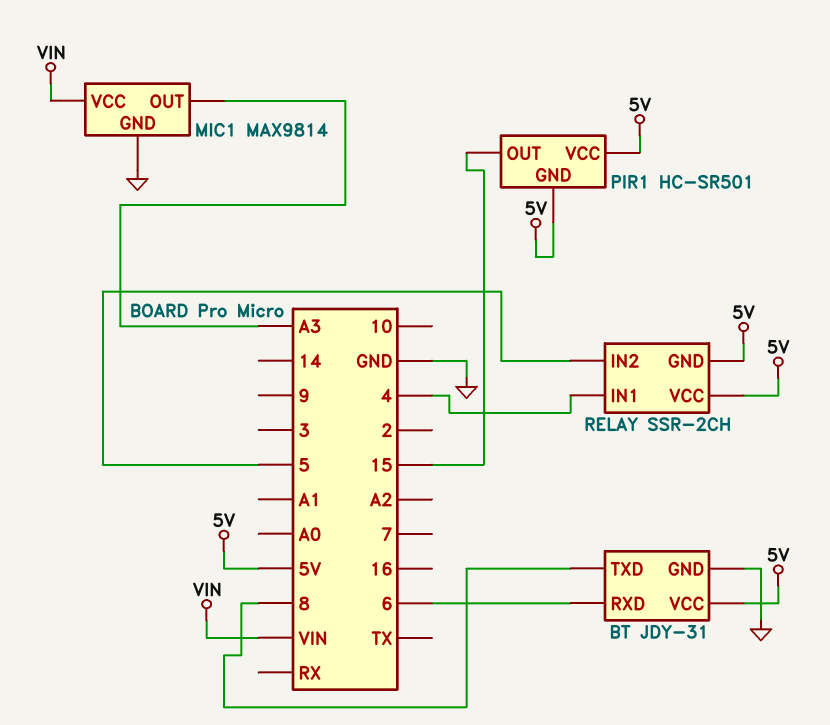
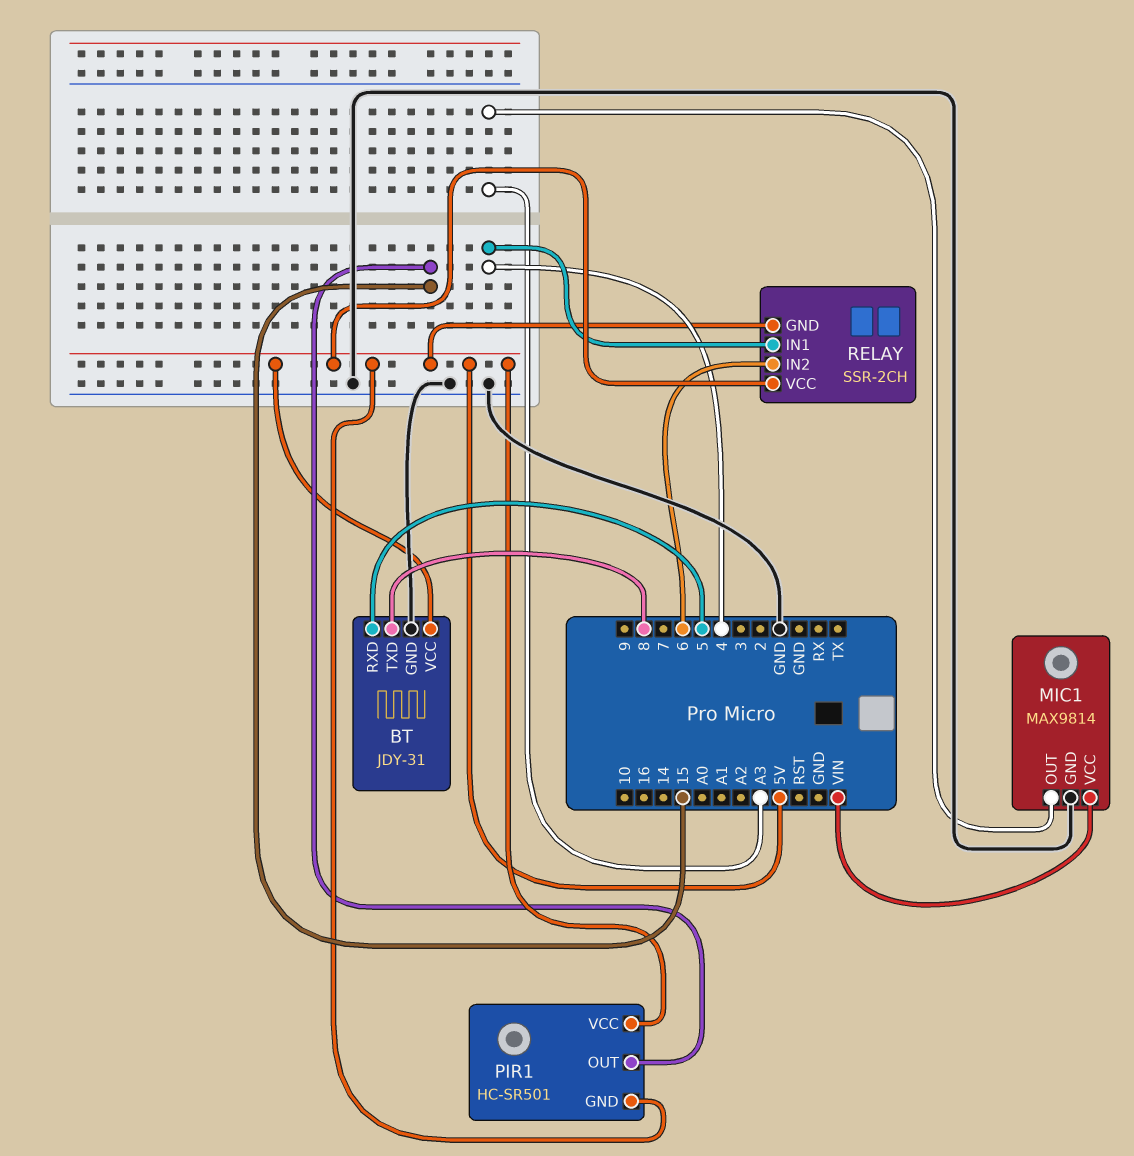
BT pin RXD: 6 -> 5
RELAY pin IN2: 5 -> 6

